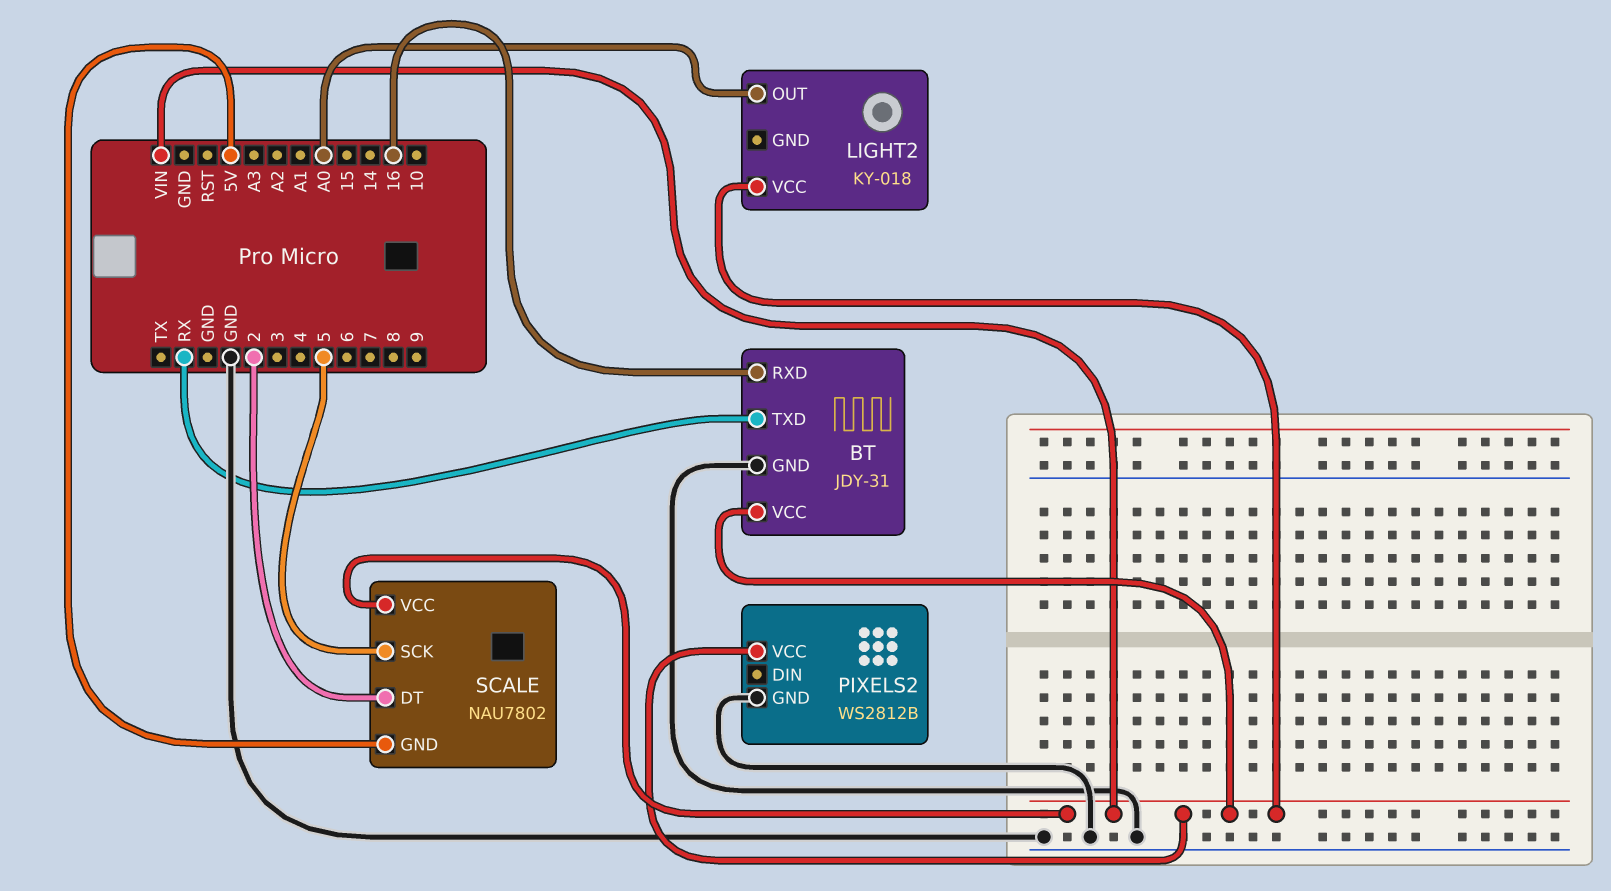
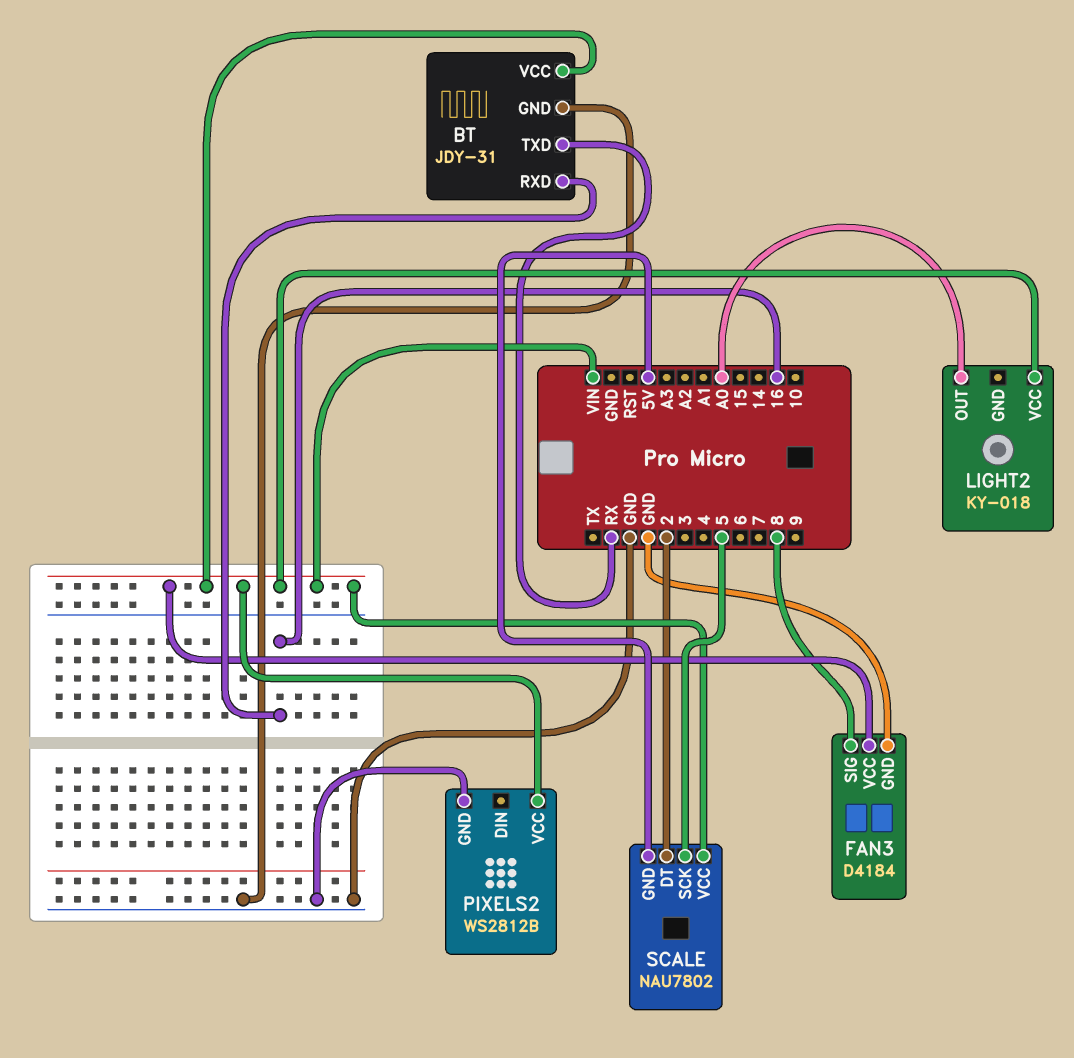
FAN3: none -> D4184
FAN3 pin GND: none -> GND
FAN3 pin SIG: none -> 8
FAN3 pin VCC: none -> VIN

